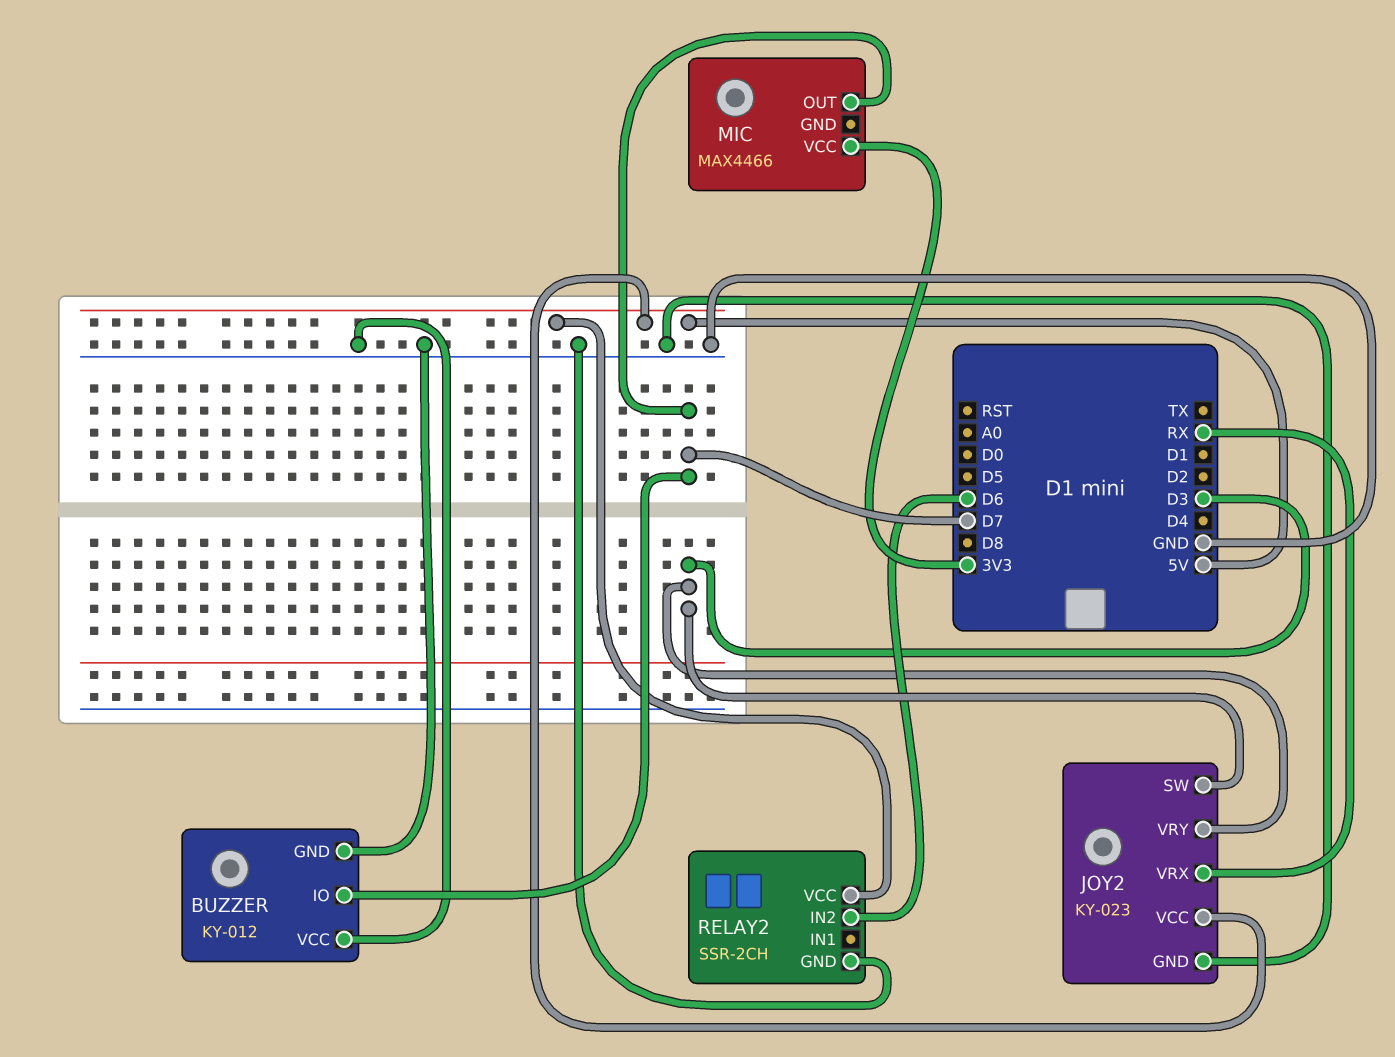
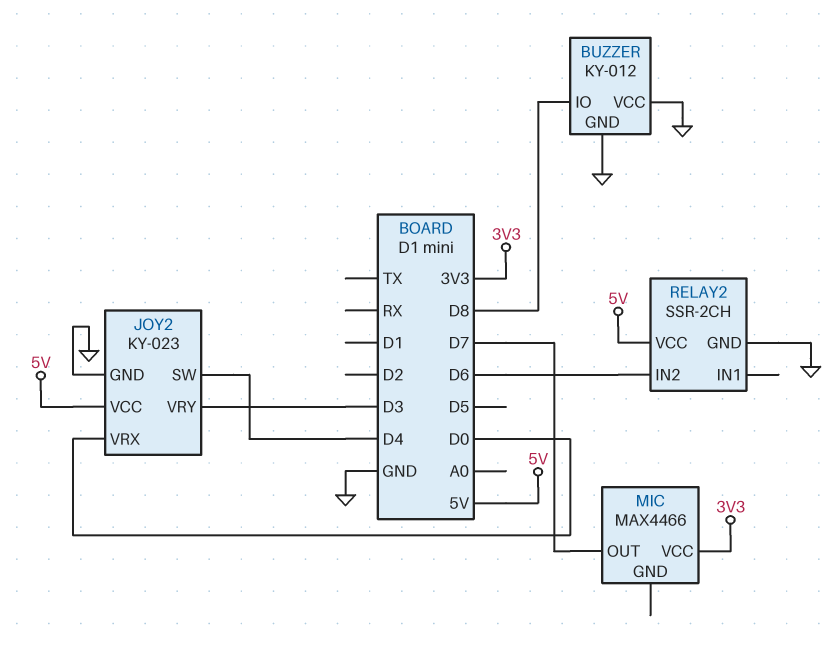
BUZZER pin IO: D7 -> D8
JOY2 pin SW: D3 -> D4
JOY2 pin VRX: RX -> D0

